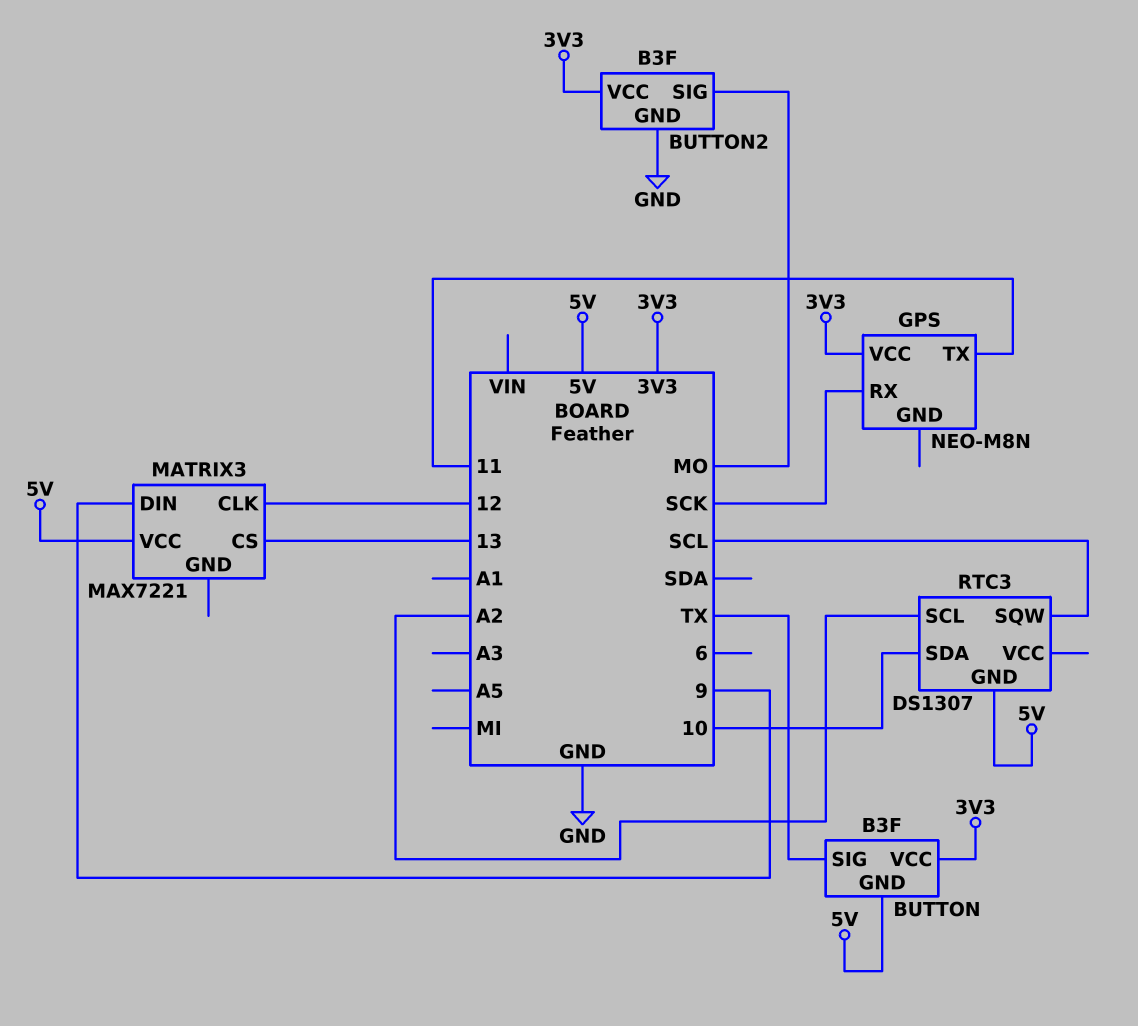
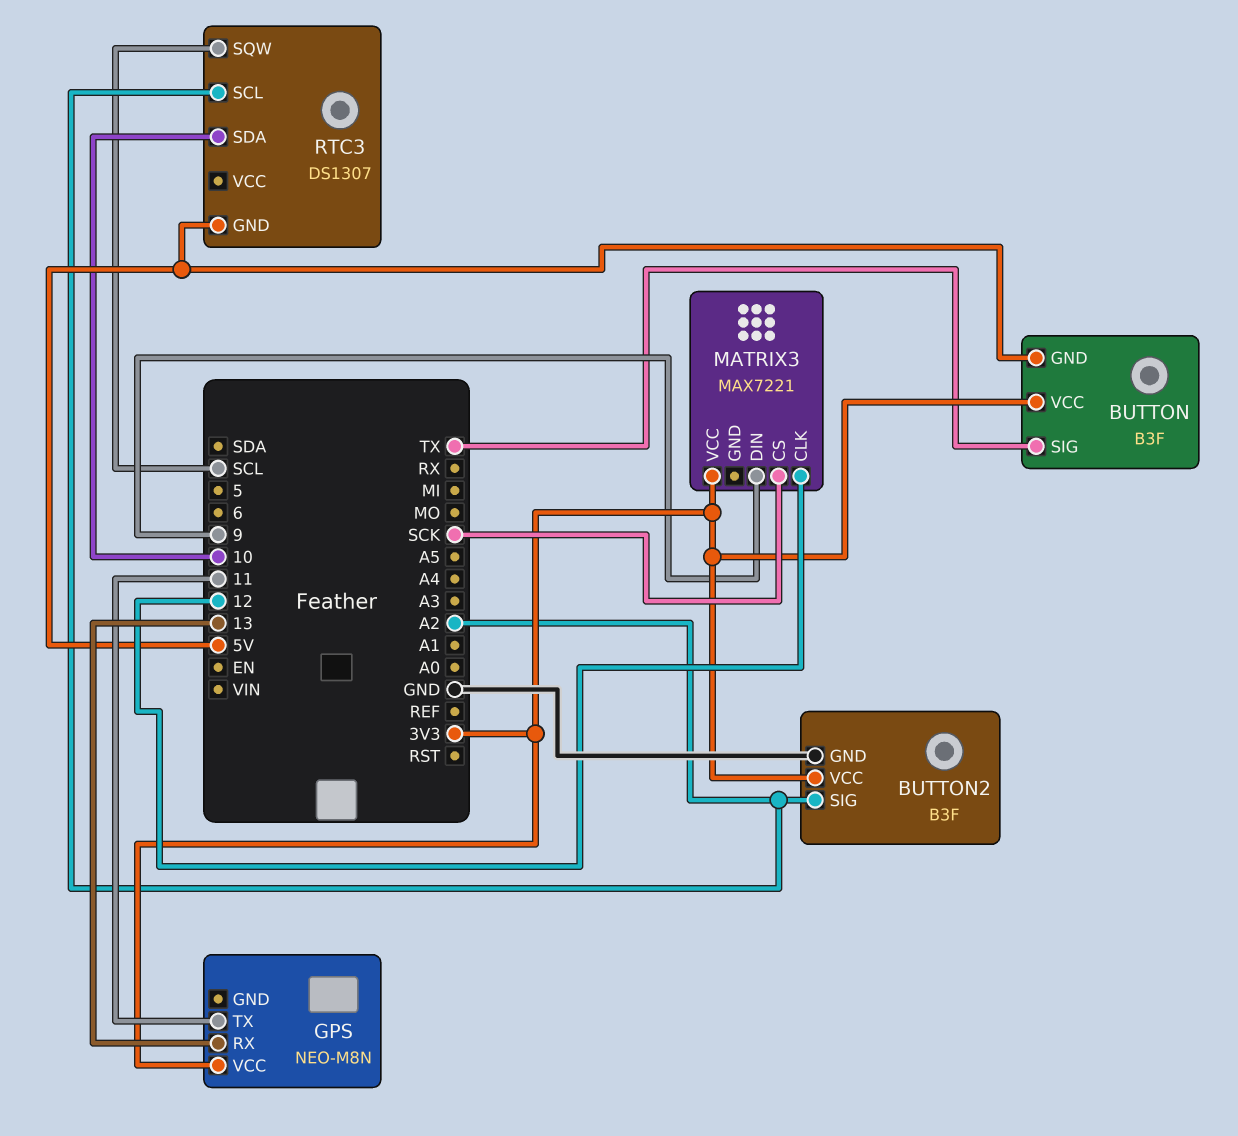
BUTTON2 pin SIG: MO -> A2
GPS pin RX: SCK -> 13
MATRIX3 pin CS: 13 -> SCK
MATRIX3 pin VCC: 5V -> 3V3

